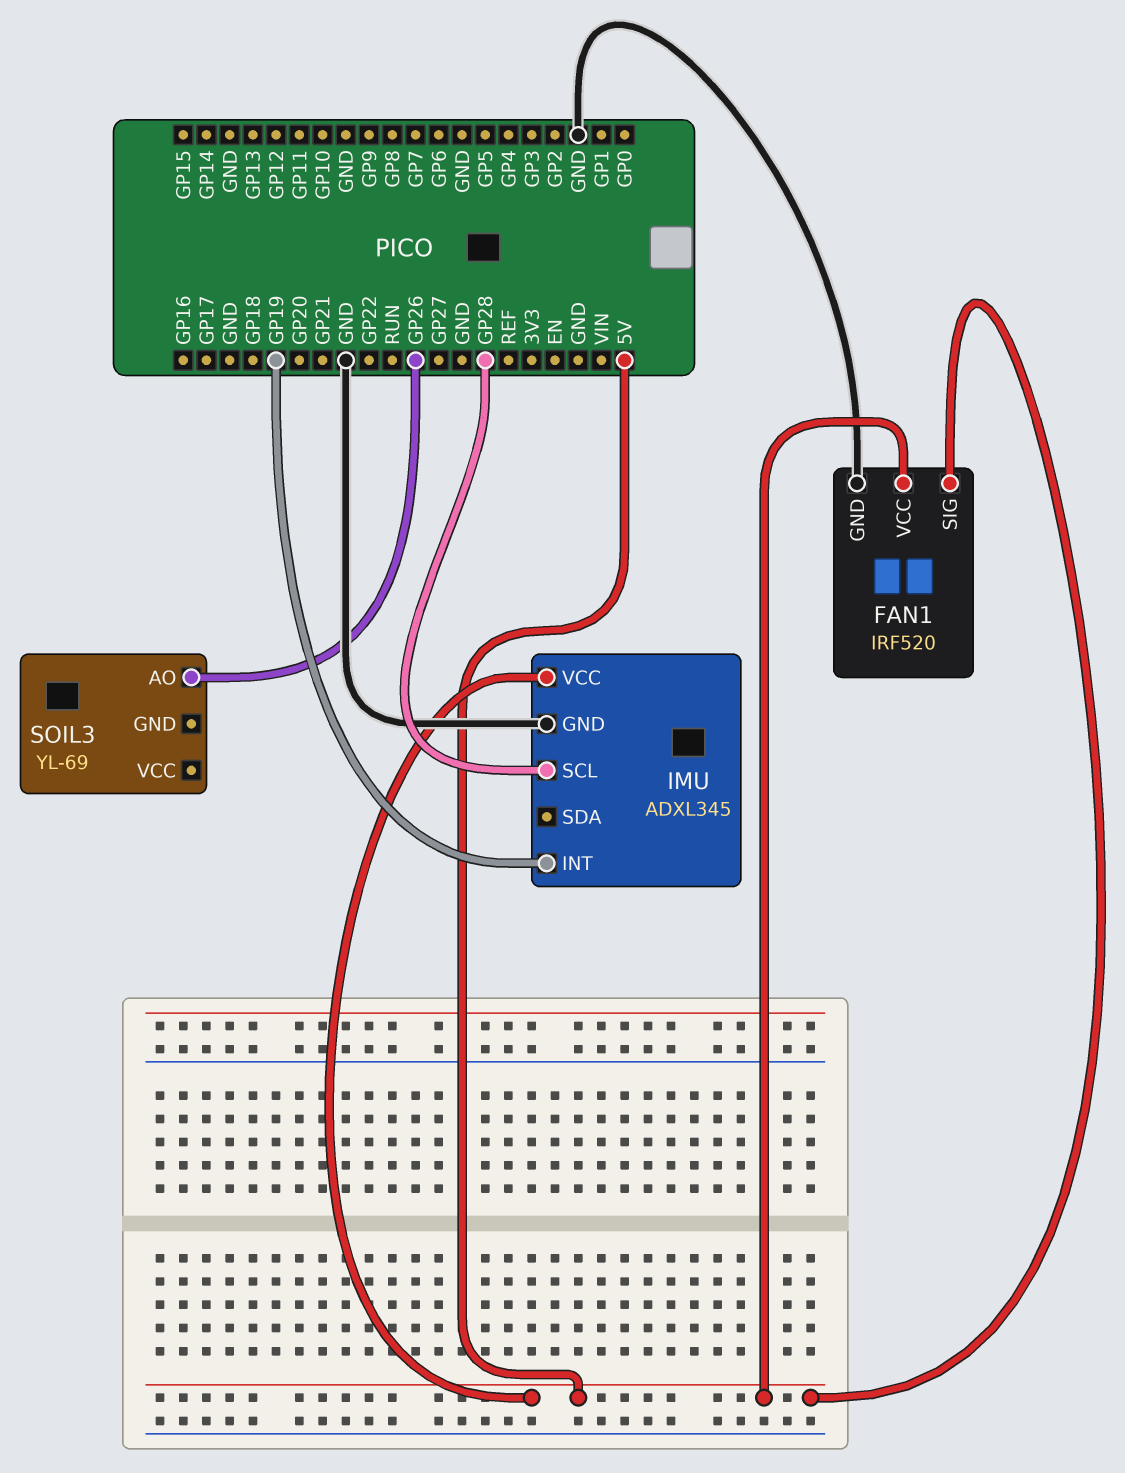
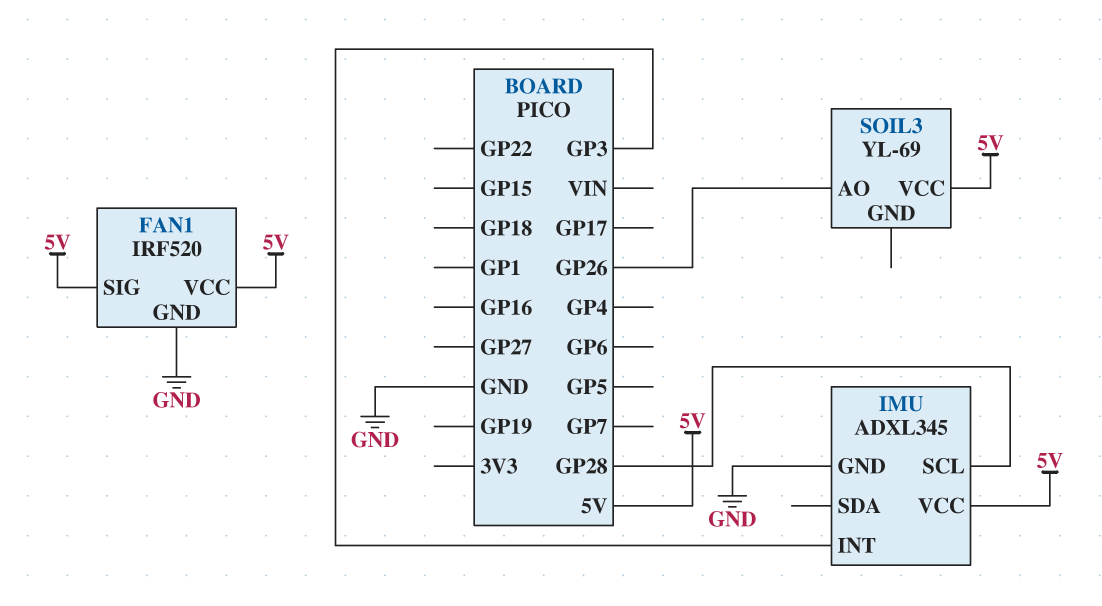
IMU pin INT: GP19 -> GP3
SOIL3 pin VCC: none -> 5V

